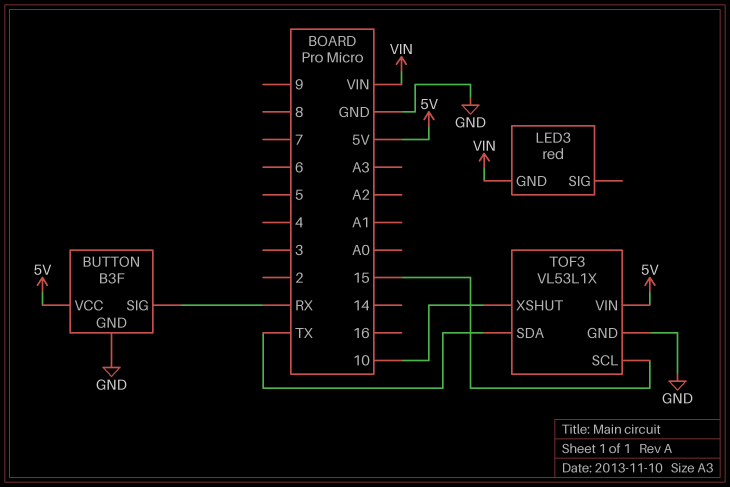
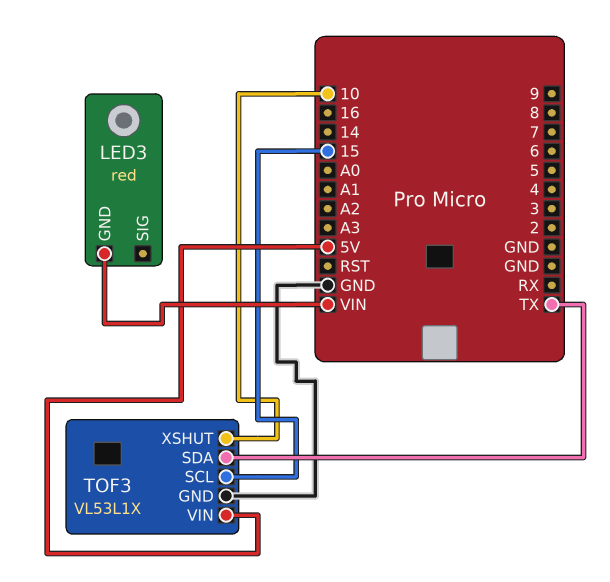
BUTTON: B3F -> none
BUTTON pin GND: GND -> none
BUTTON pin SIG: RX -> none
BUTTON pin VCC: 5V -> none

